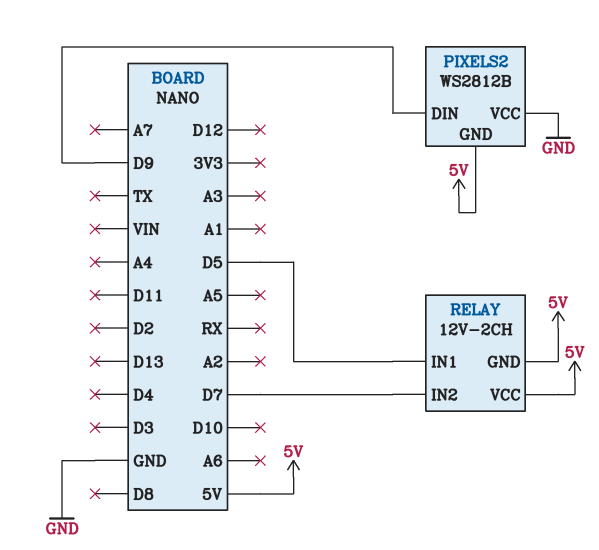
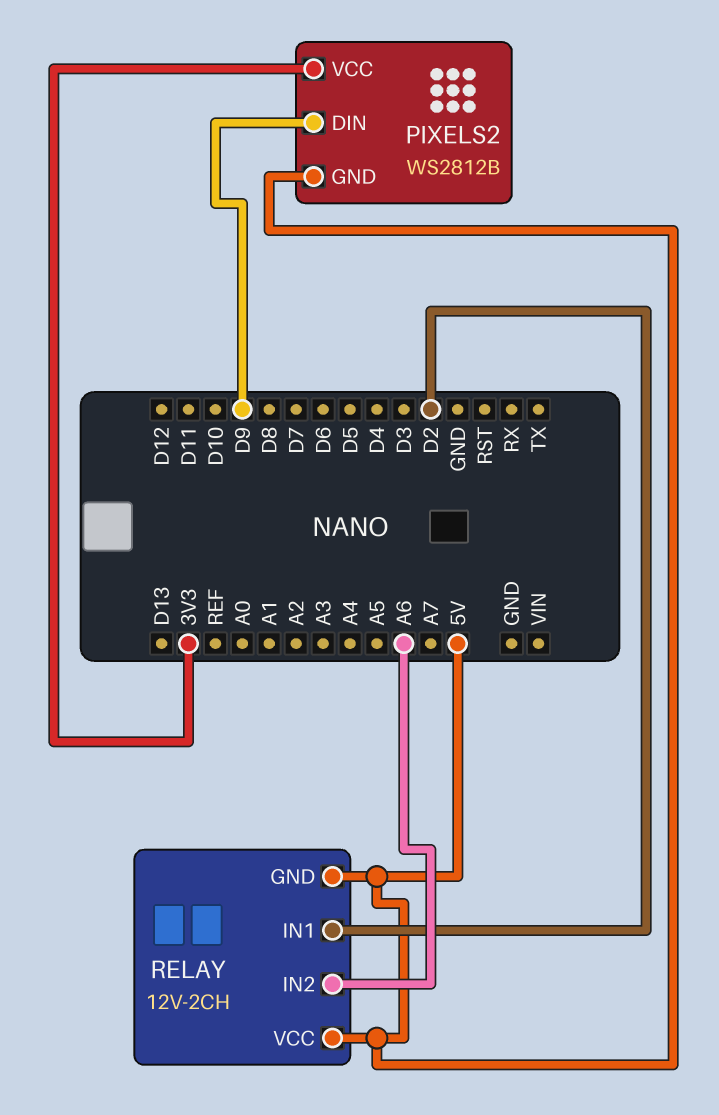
PIXELS2 pin VCC: GND -> 3V3
RELAY pin IN1: D5 -> D2
RELAY pin IN2: D7 -> A6

